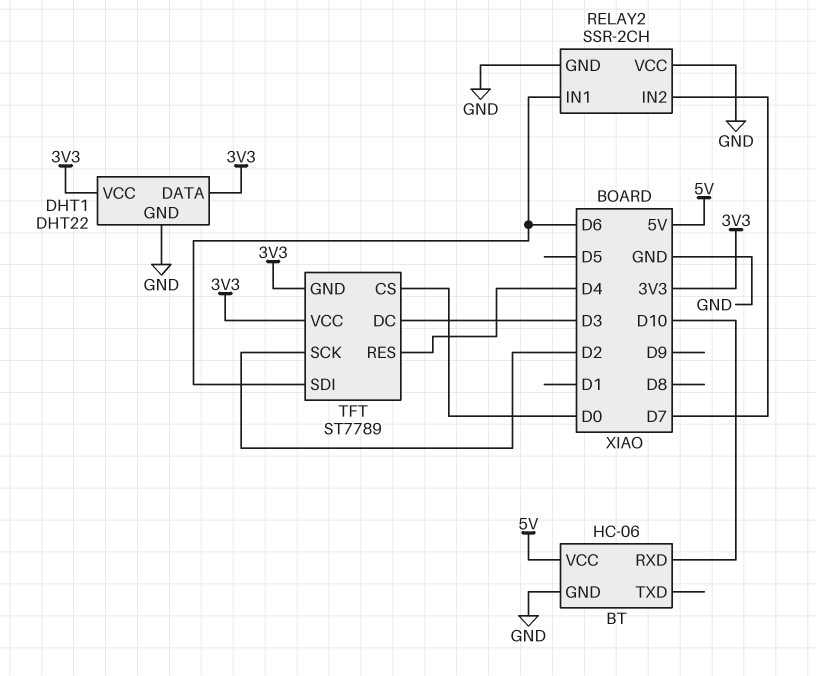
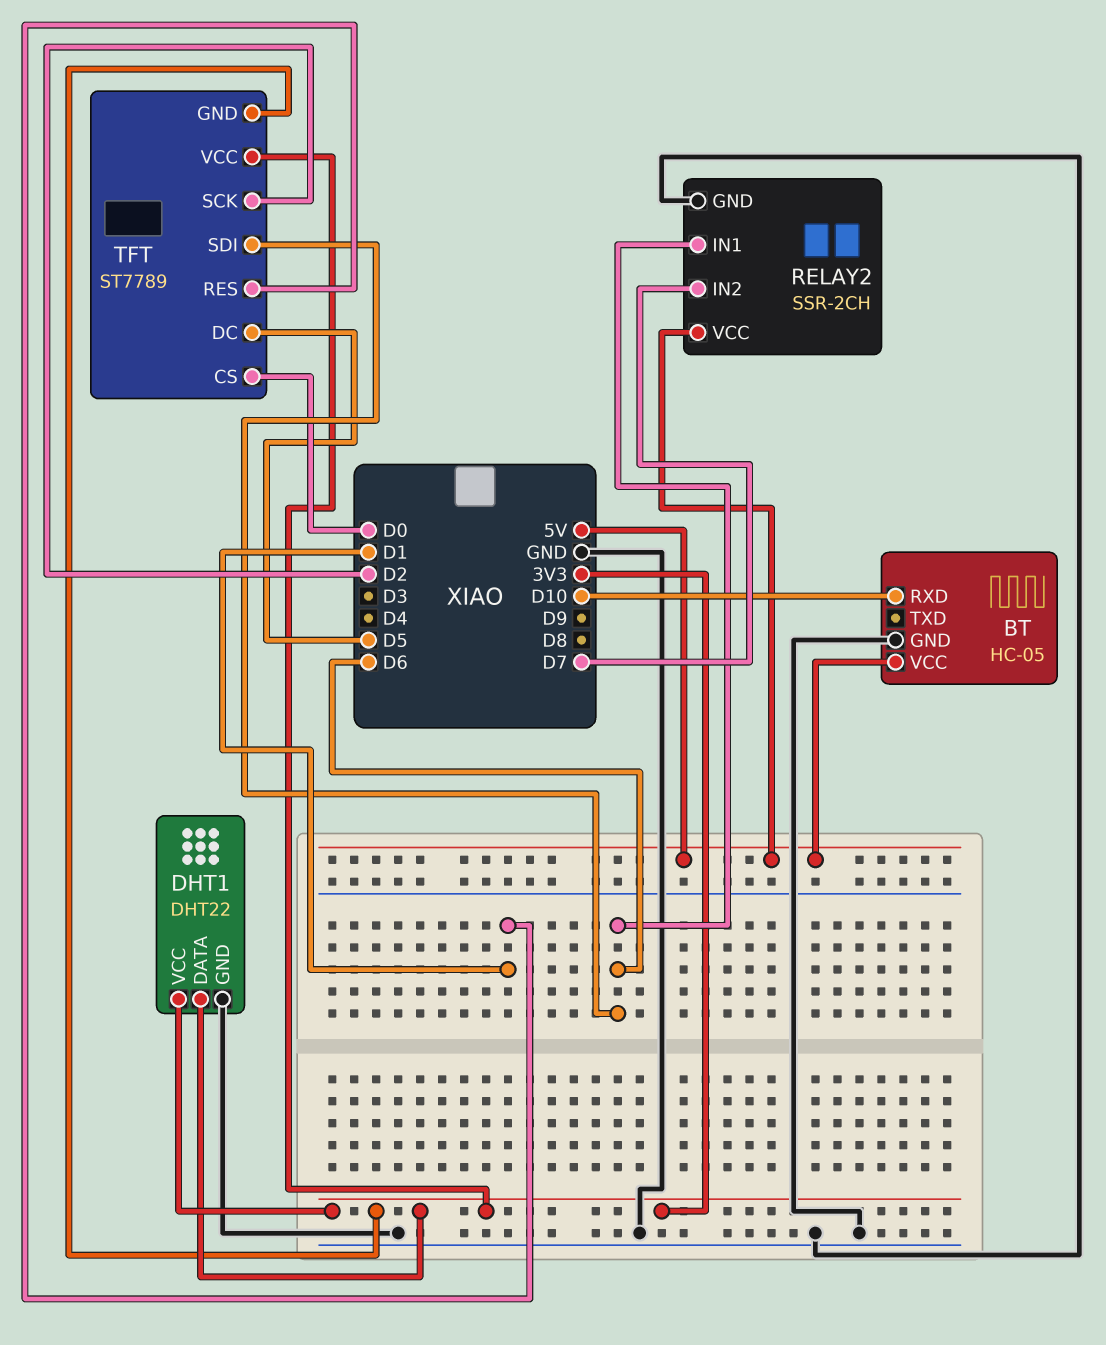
BT: HC-06 -> HC-05
RELAY2 pin VCC: GND -> 5V
TFT pin DC: D3 -> D5
TFT pin RES: D4 -> D1

